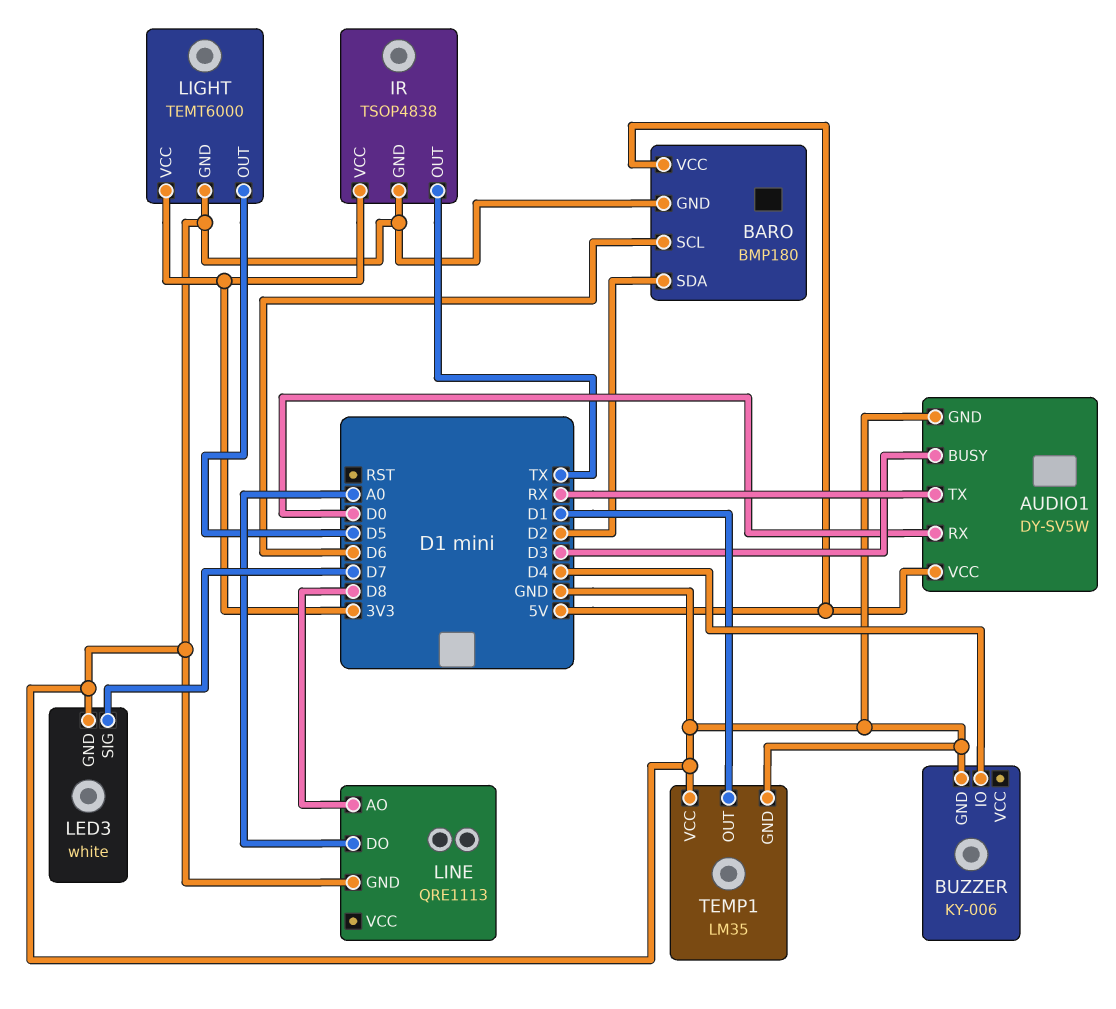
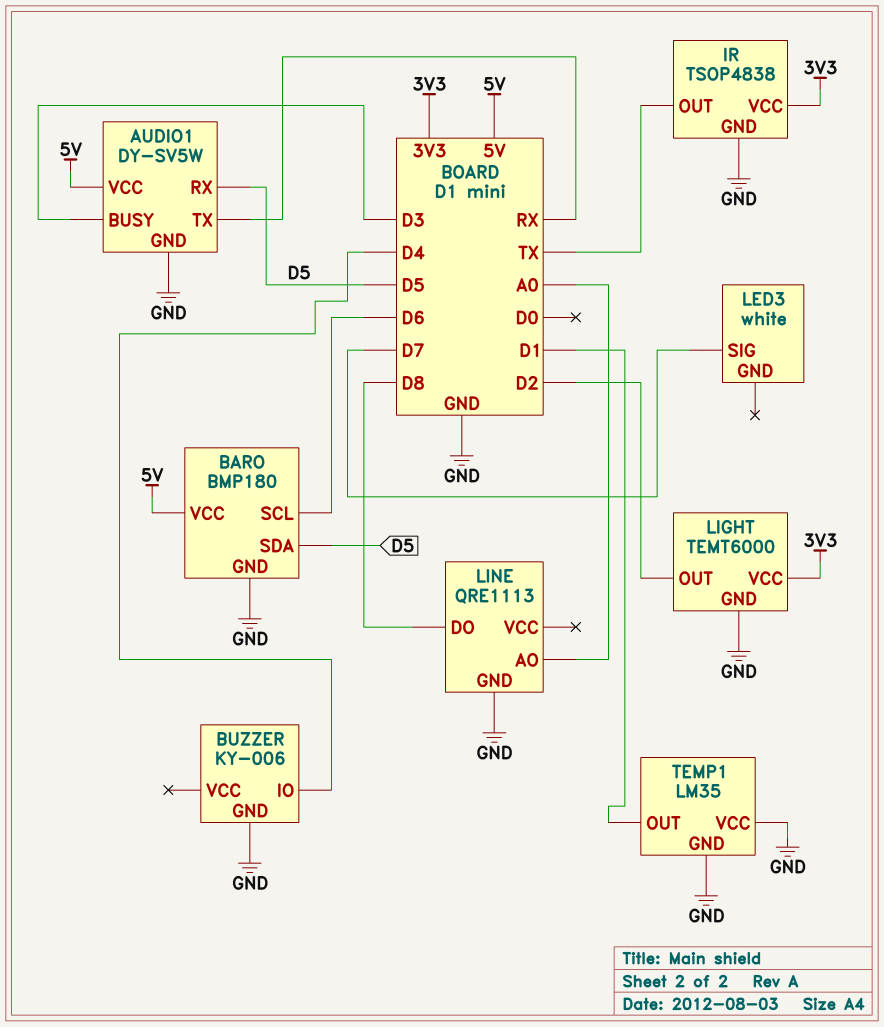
AUDIO1 pin RX: D0 -> D5
BARO pin SDA: D2 -> D5
LED3 pin GND: GND -> none
LIGHT pin OUT: D5 -> D2
LINE pin AO: D8 -> A0
LINE pin DO: A0 -> D8

